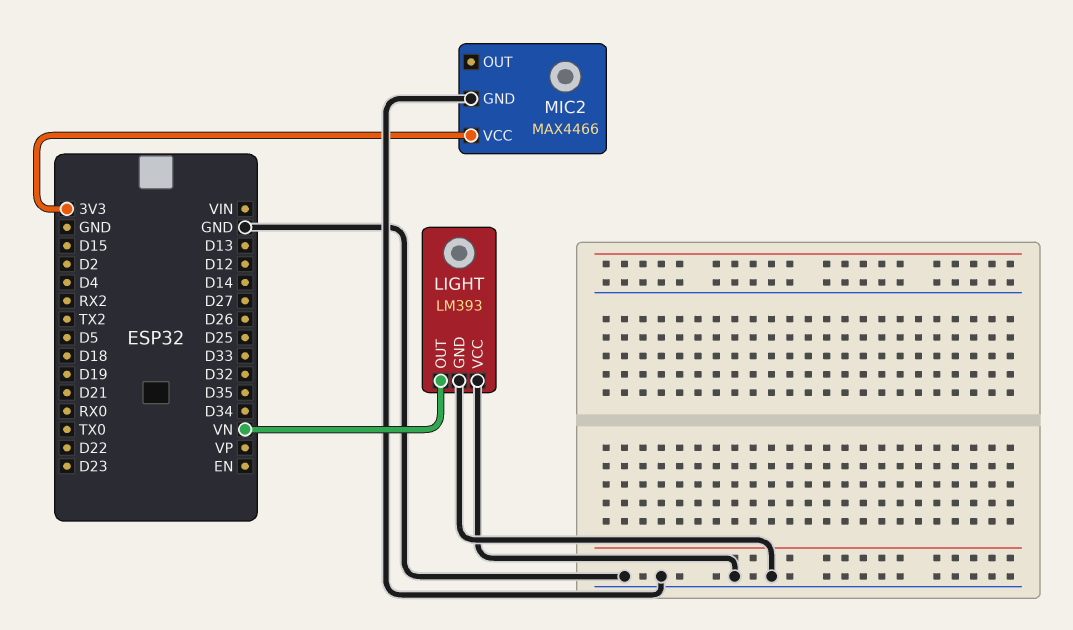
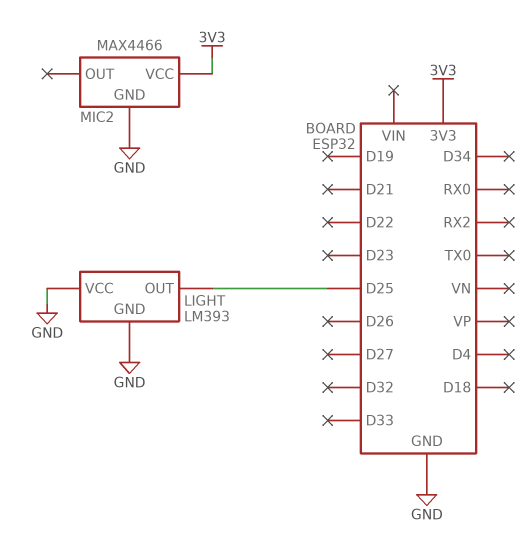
LIGHT pin OUT: VN -> D25

